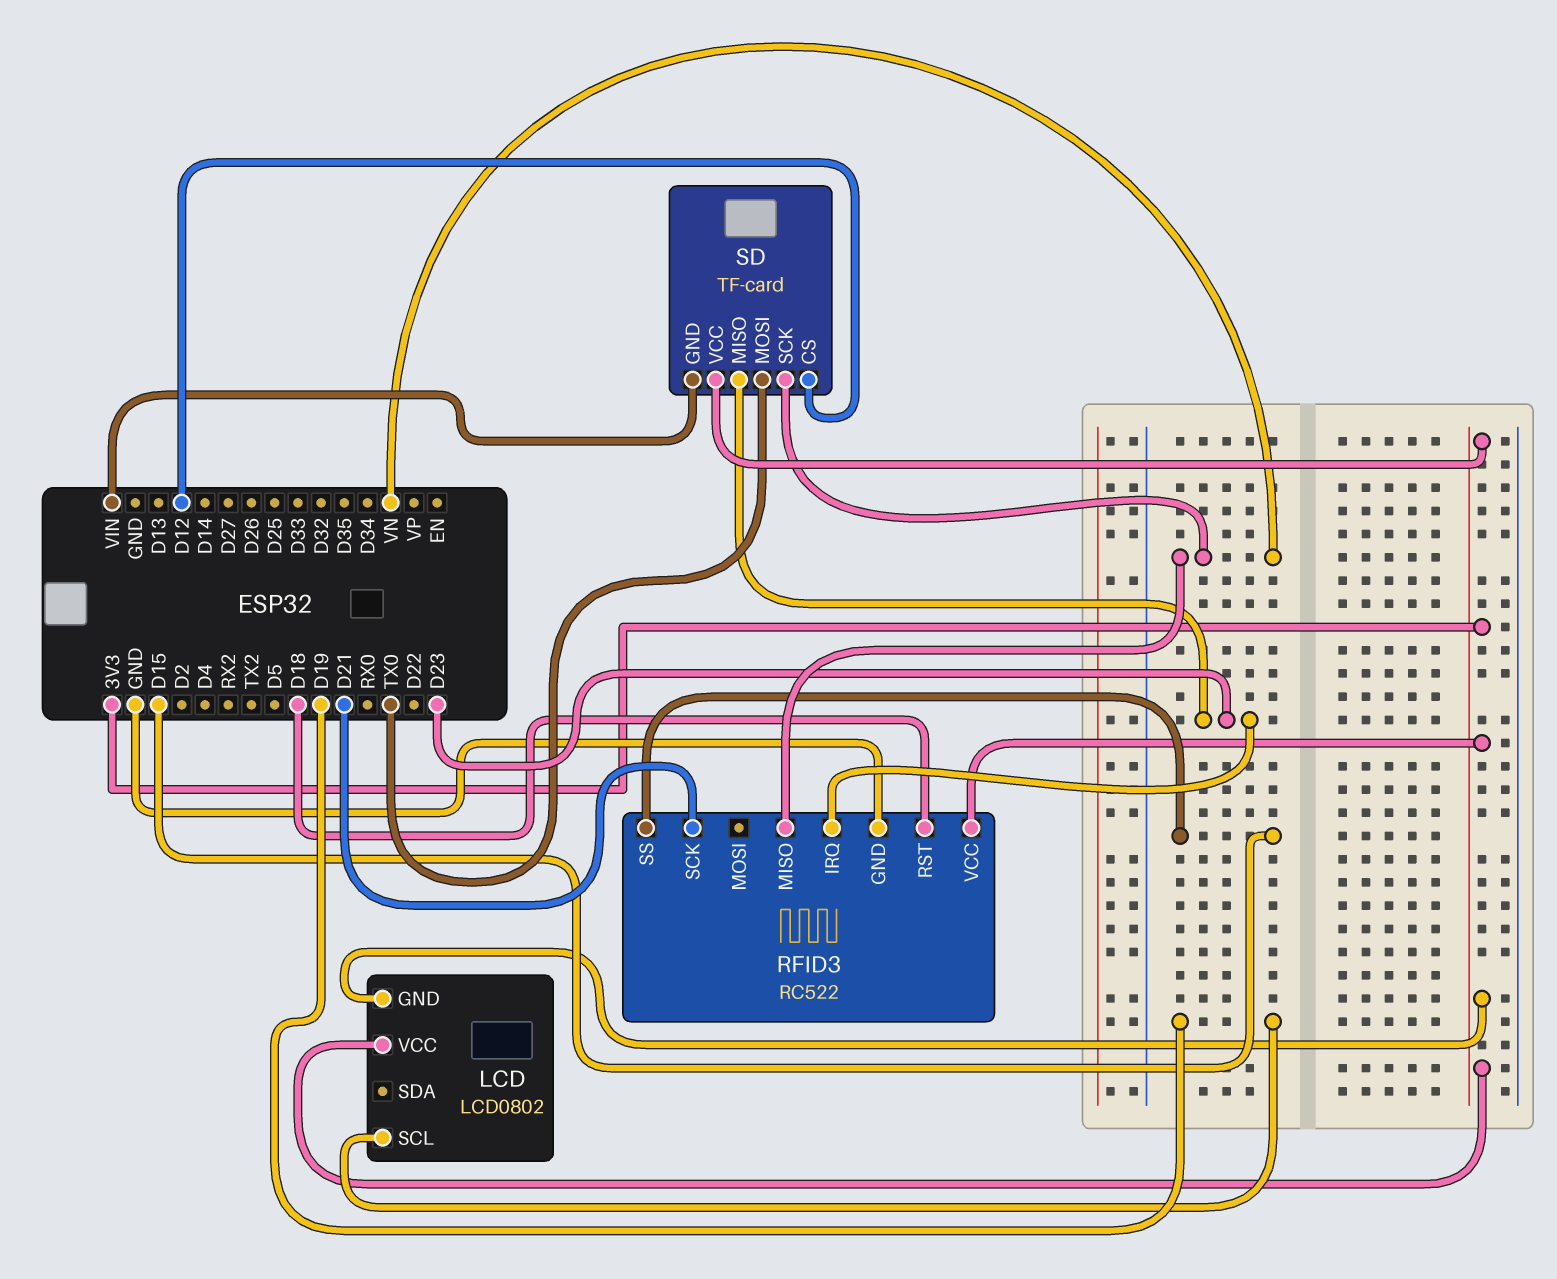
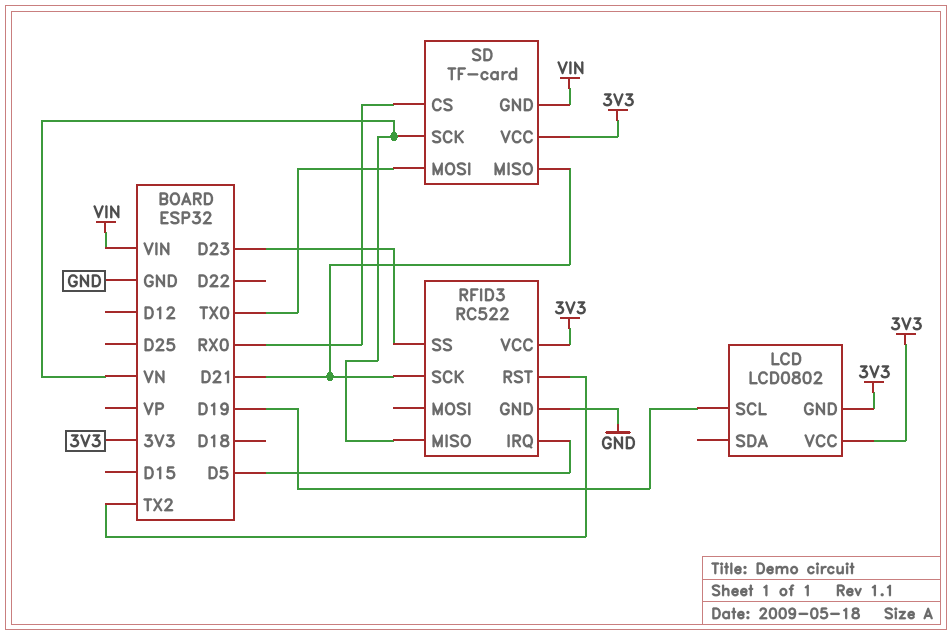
RFID3 pin IRQ: D23 -> D5
RFID3 pin RST: D18 -> TX2
RFID3 pin SS: D15 -> D23
SD pin CS: D12 -> RX0
SD pin MISO: D23 -> D21

